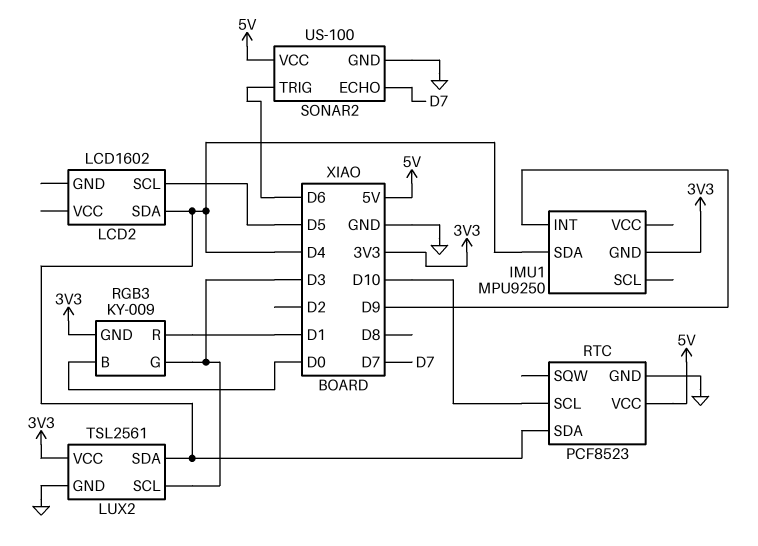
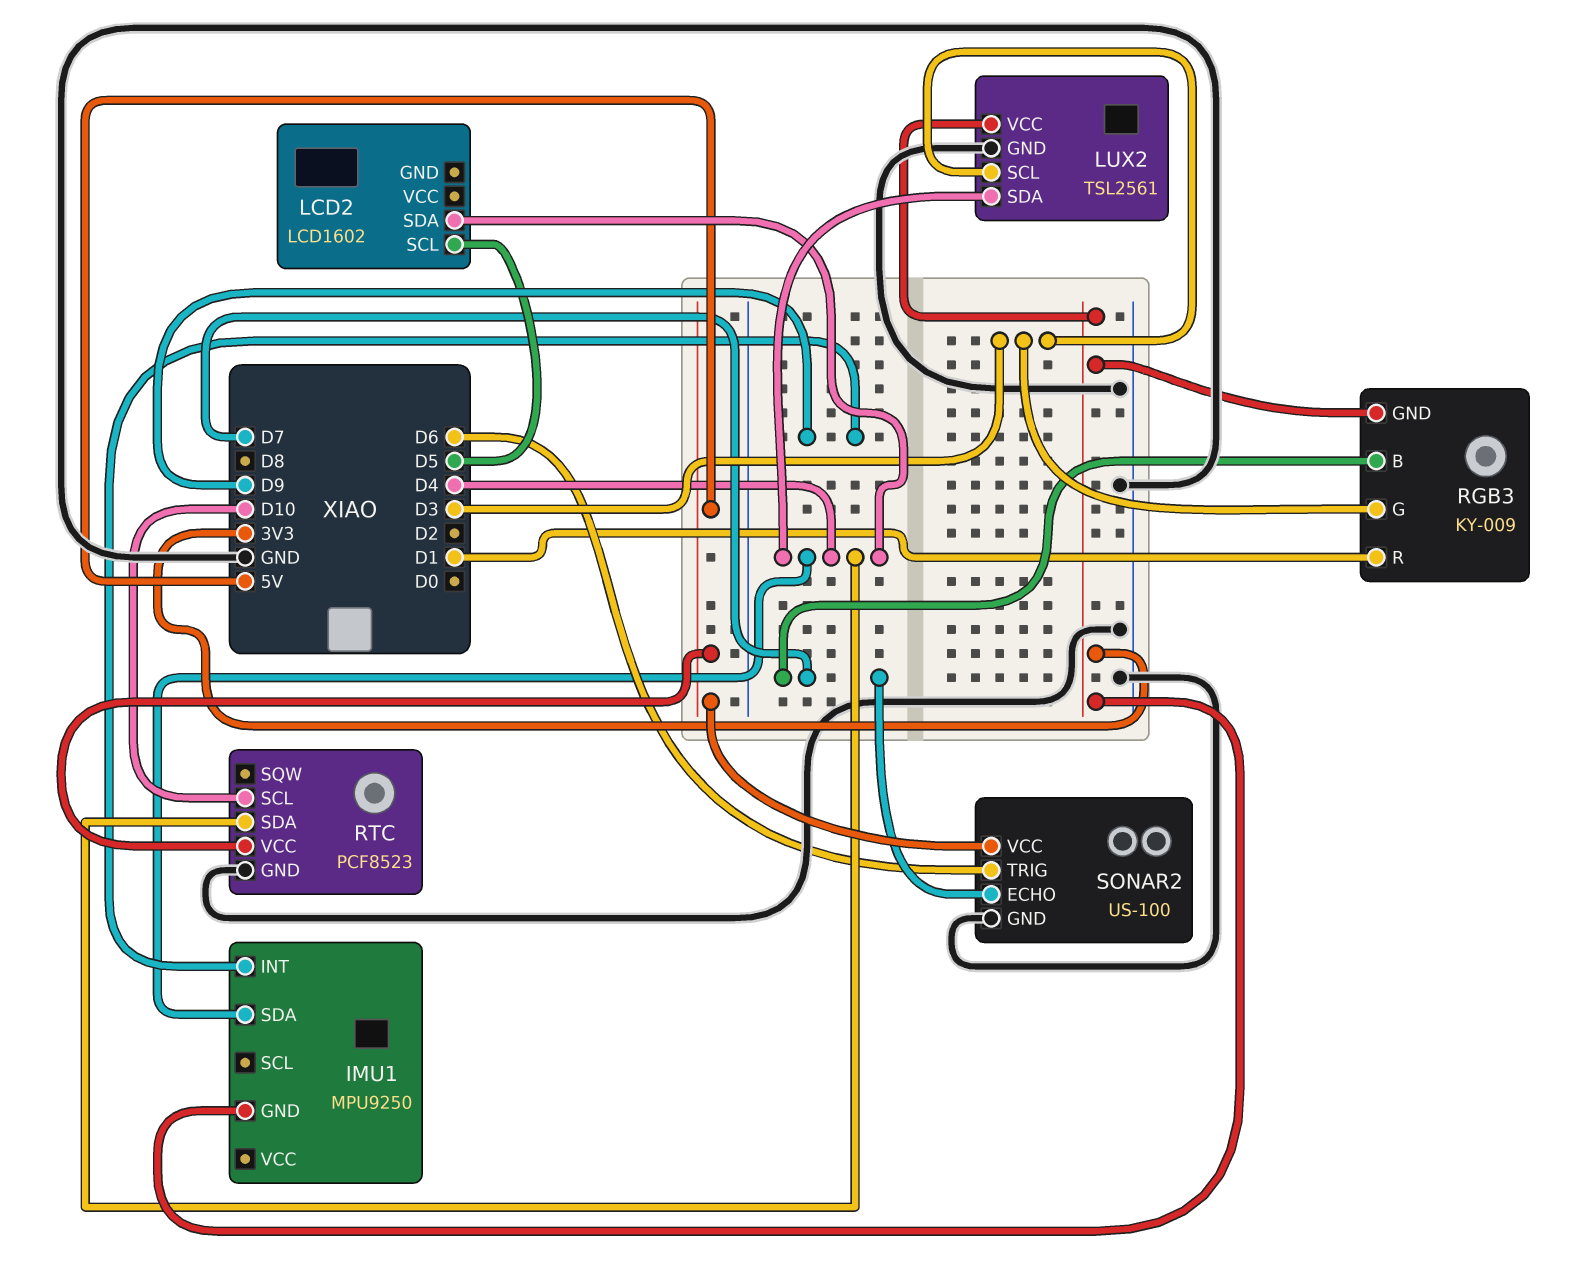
RGB3 pin B: D0 -> D7

